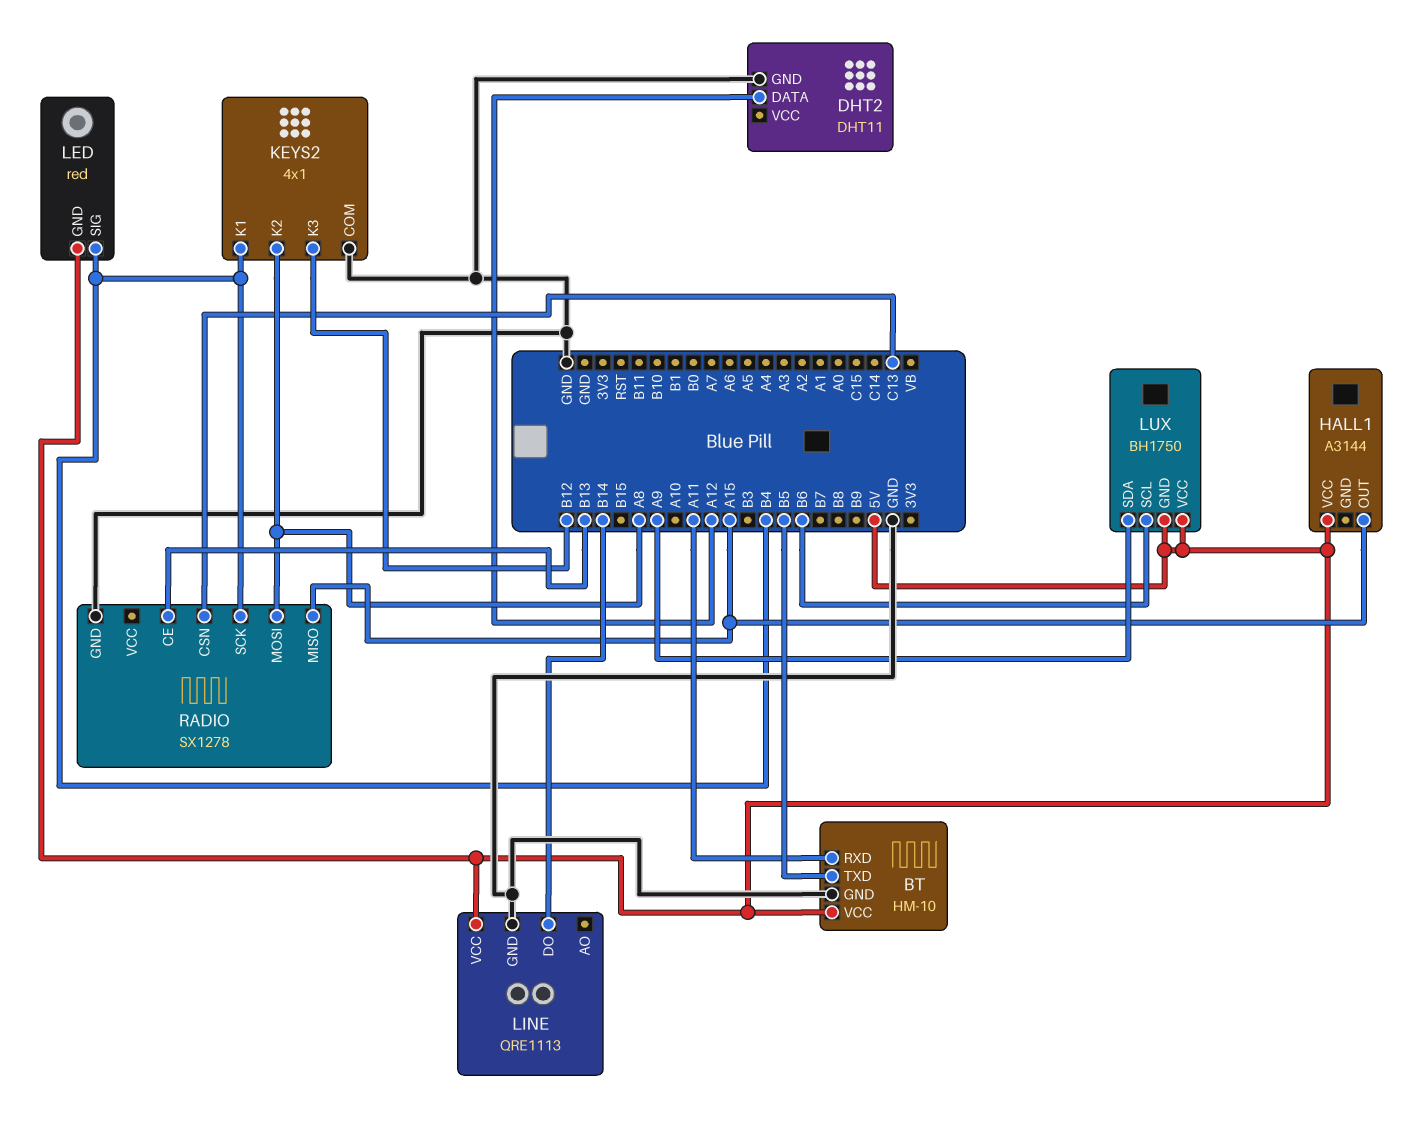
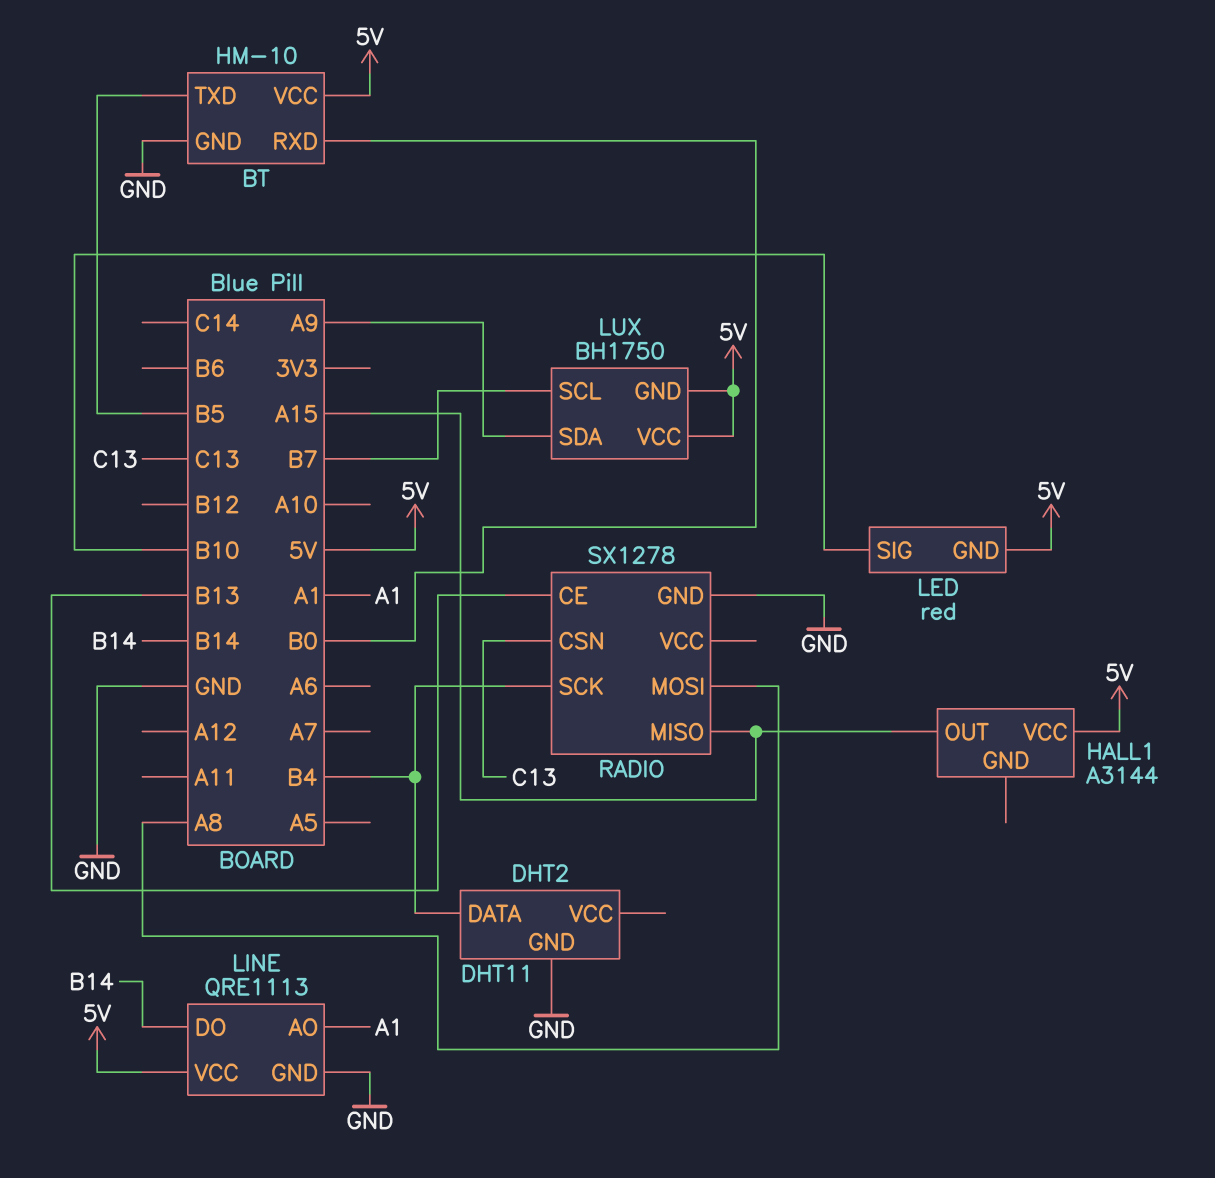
BT pin RXD: A11 -> B0
DHT2 pin DATA: A12 -> B4
KEYS2: 4x1 -> none
KEYS2 pin COM: GND -> none
KEYS2 pin K1: B4 -> none
KEYS2 pin K2: A8 -> none
KEYS2 pin K3: B12 -> none
LED pin SIG: B4 -> B10
LINE pin AO: none -> A1
LUX pin SCL: B6 -> B7

